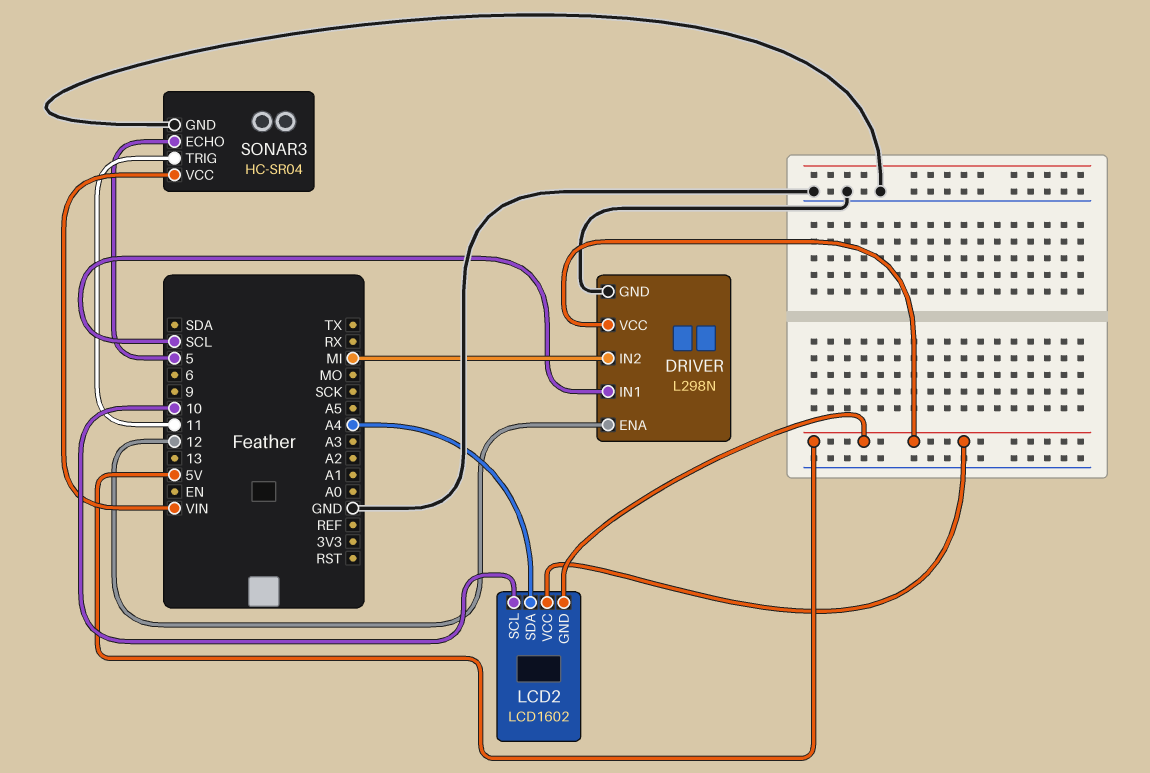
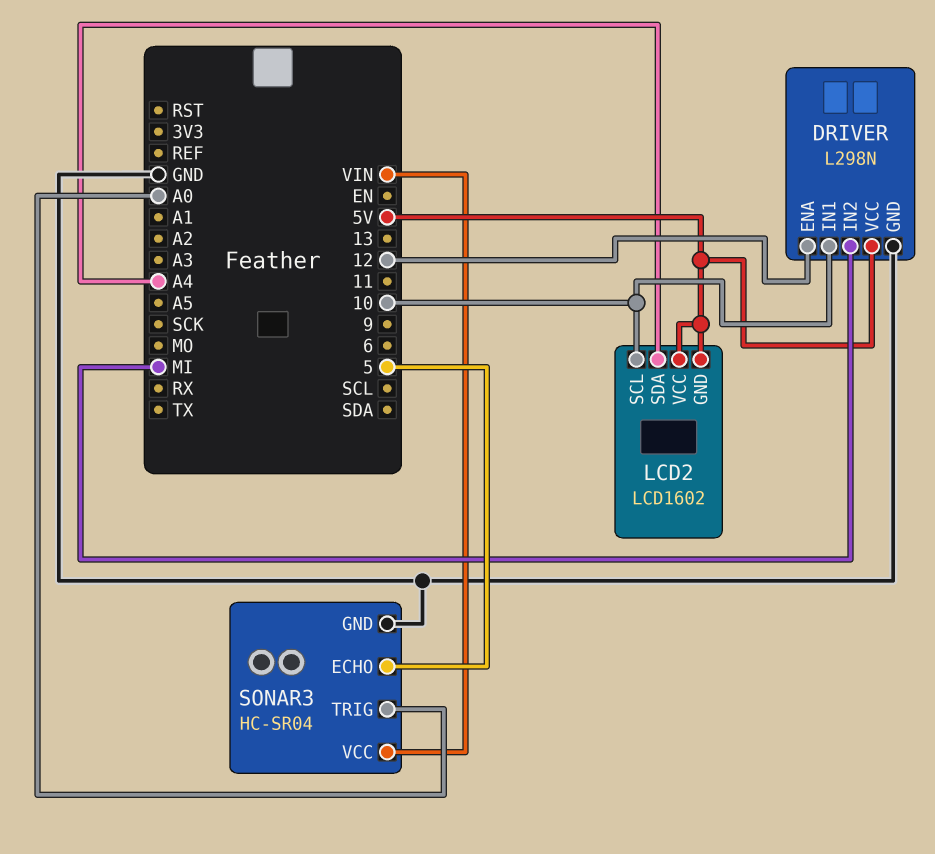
DRIVER pin IN1: SCL -> 10
SONAR3 pin TRIG: 11 -> A0

